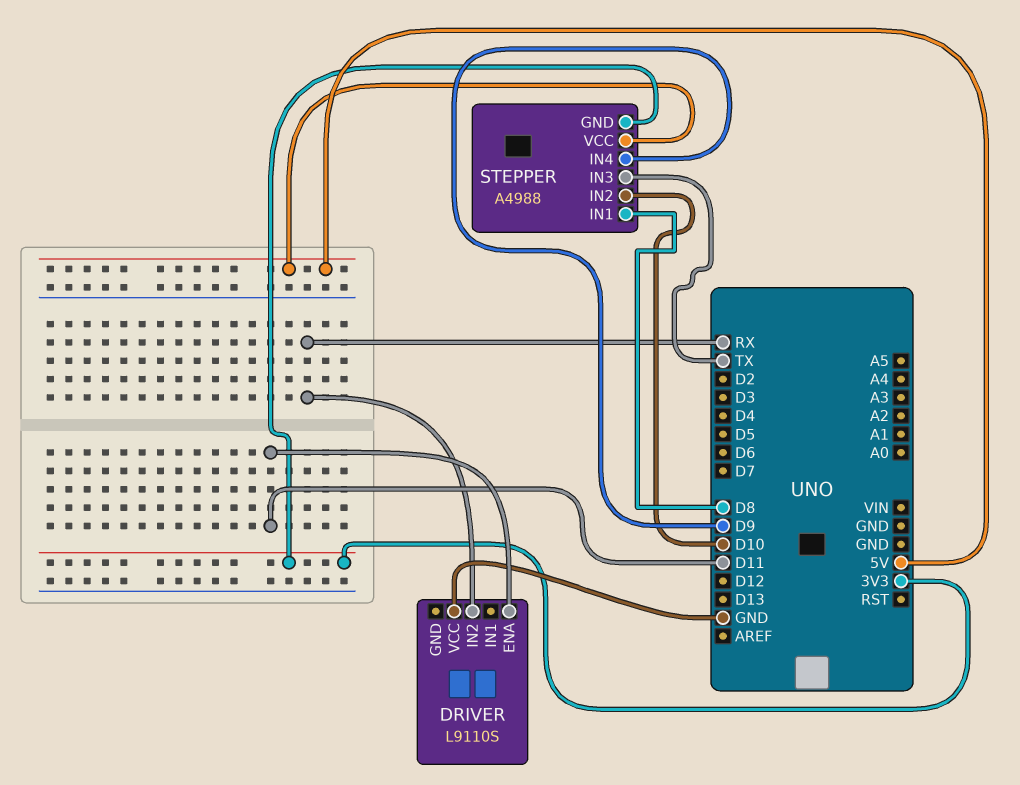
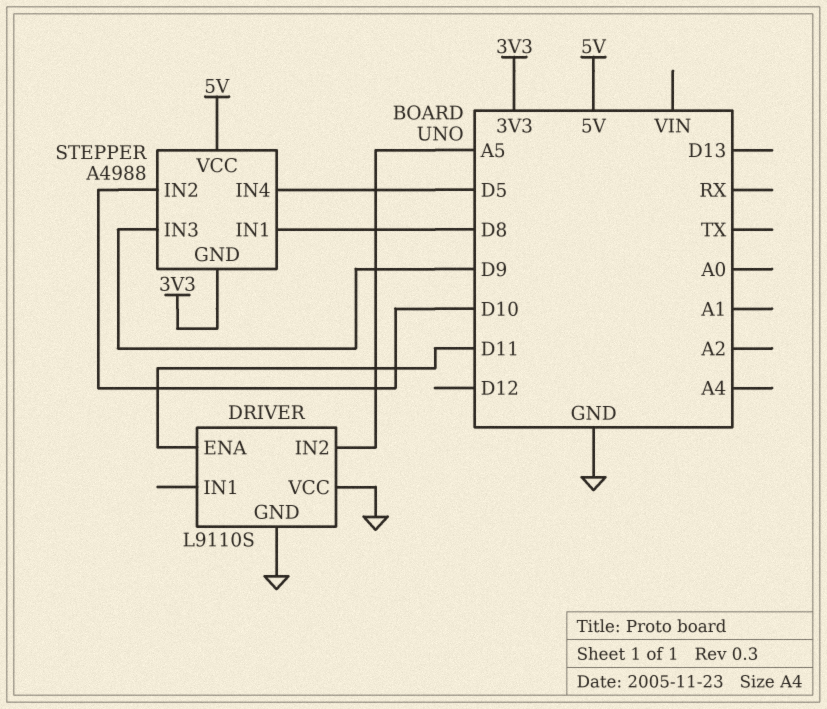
DRIVER pin GND: none -> GND
DRIVER pin IN2: RX -> A5
STEPPER pin IN3: TX -> D9
STEPPER pin IN4: D9 -> D5

